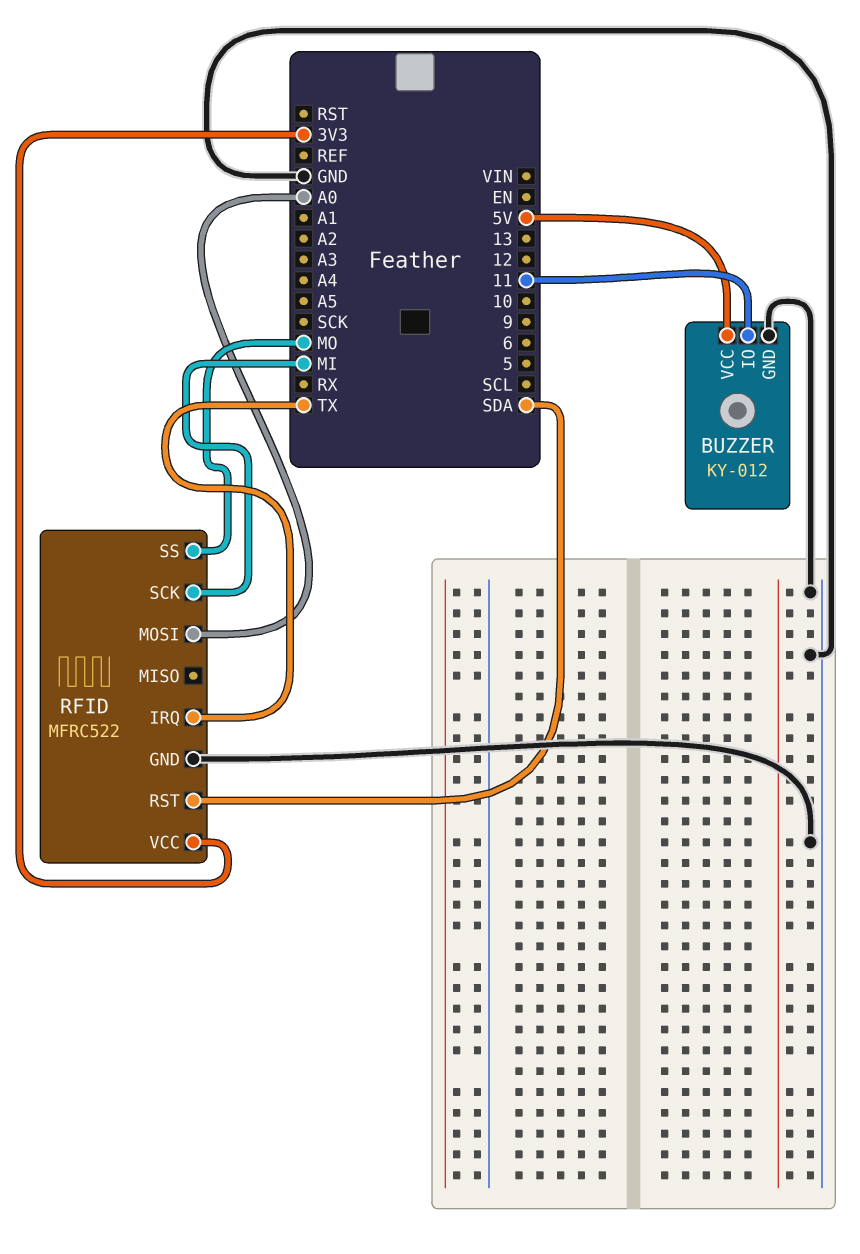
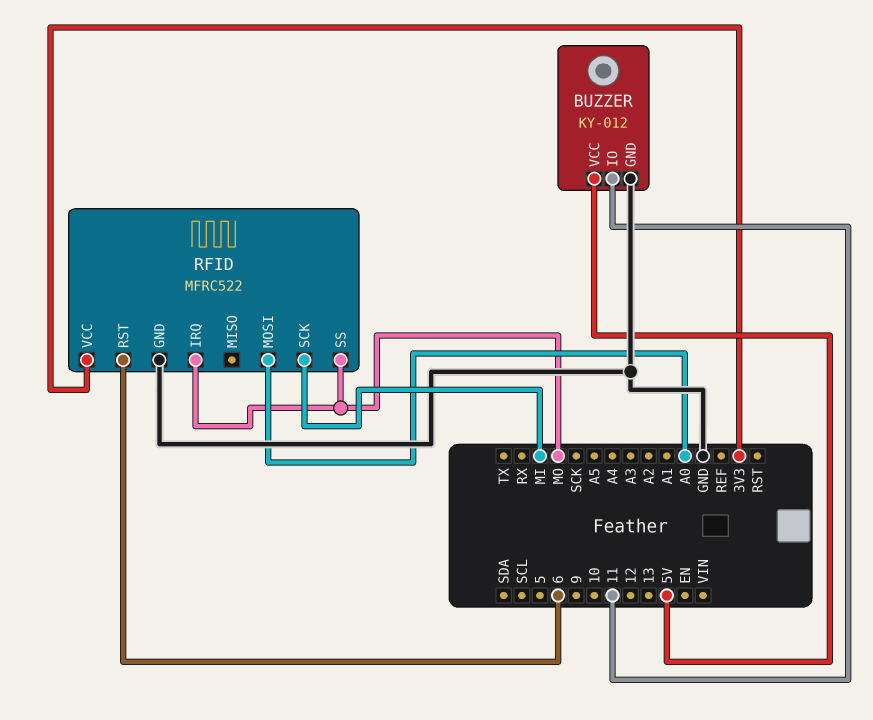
RFID pin IRQ: TX -> MO
RFID pin RST: SDA -> 6

